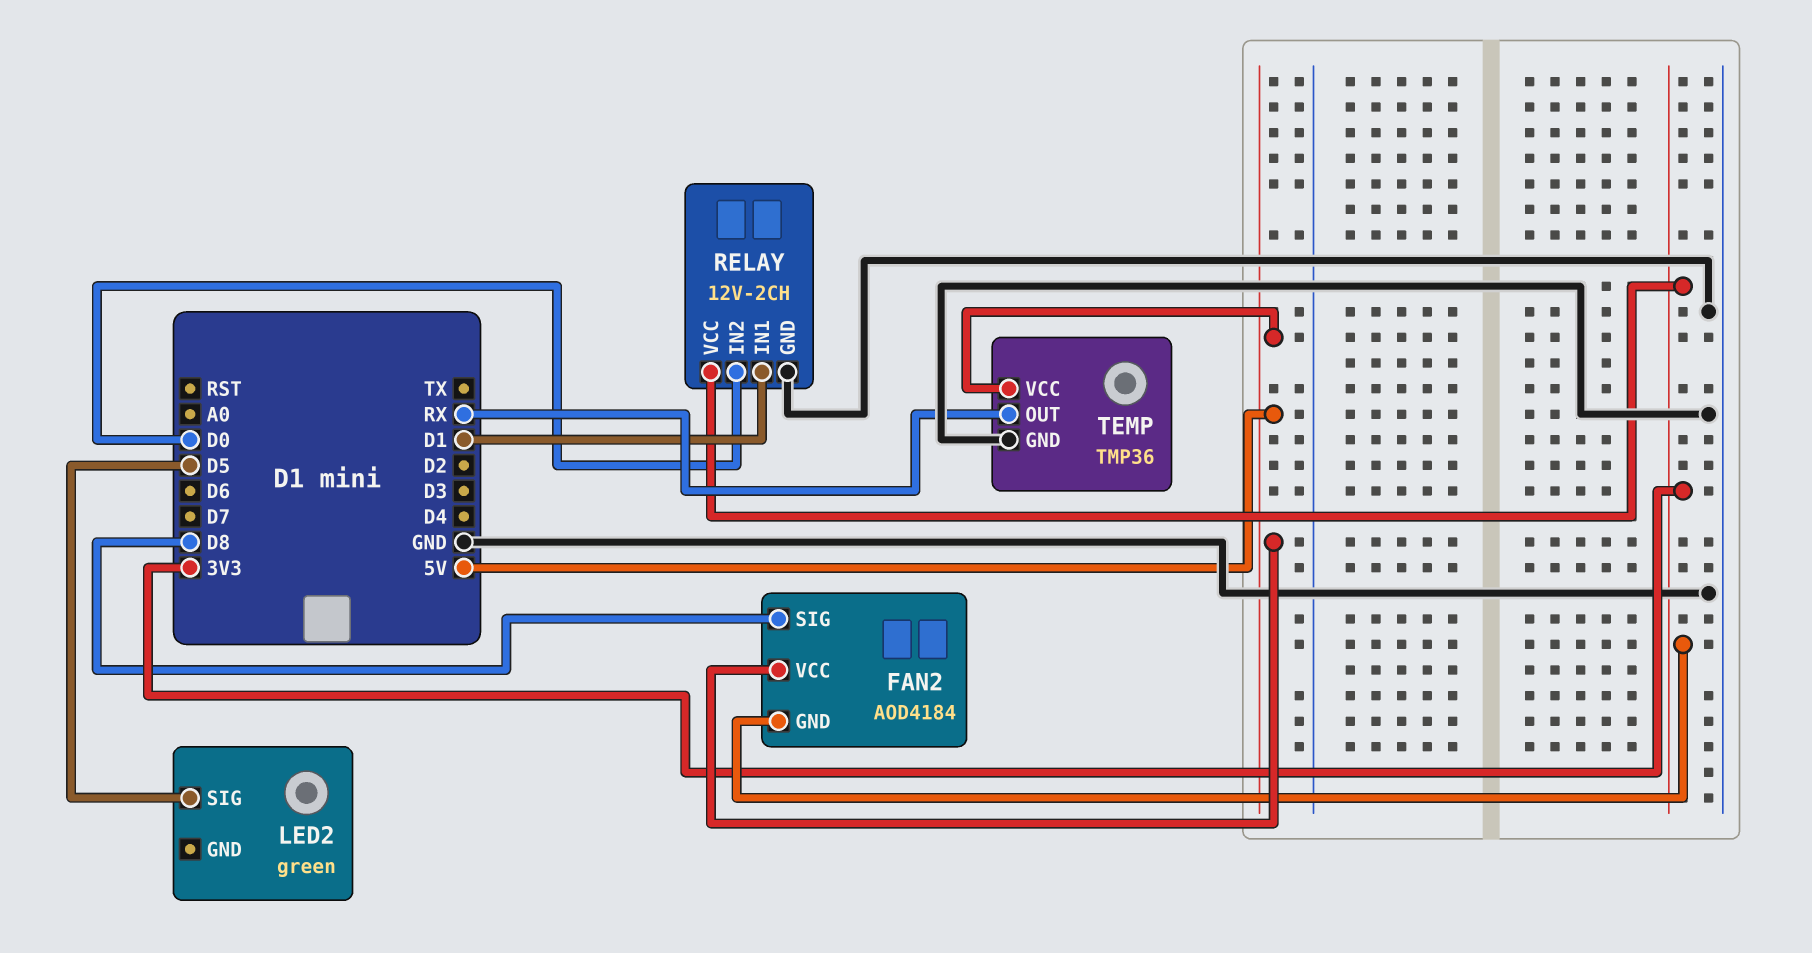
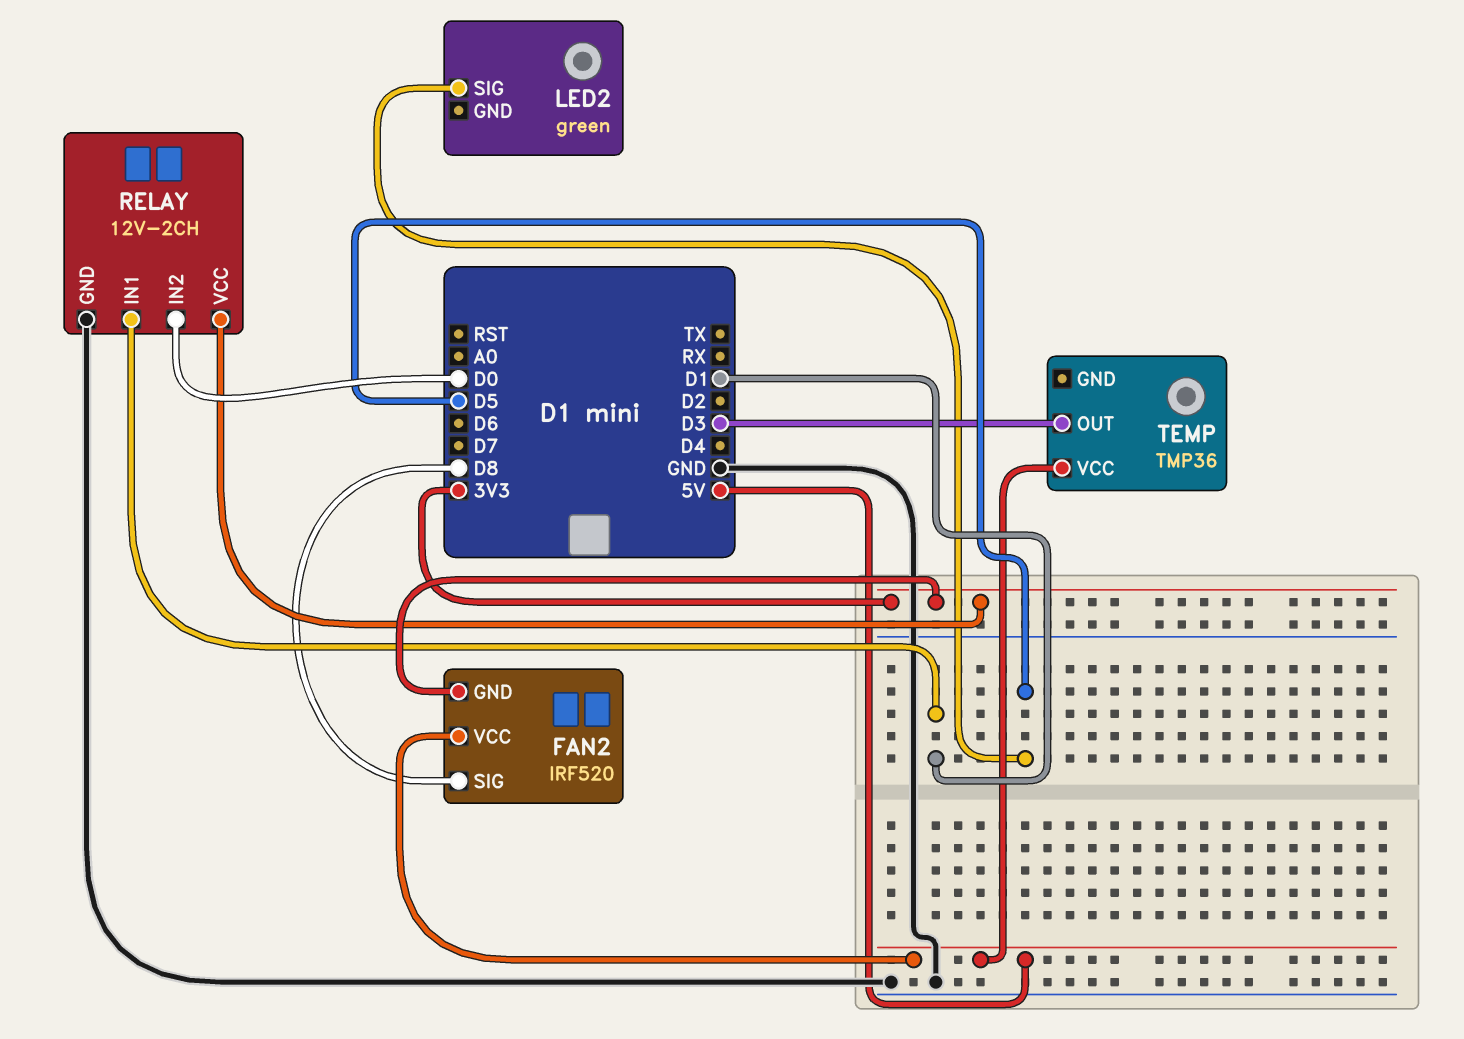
FAN2: AOD4184 -> IRF520
TEMP pin GND: GND -> none
TEMP pin OUT: RX -> D3

